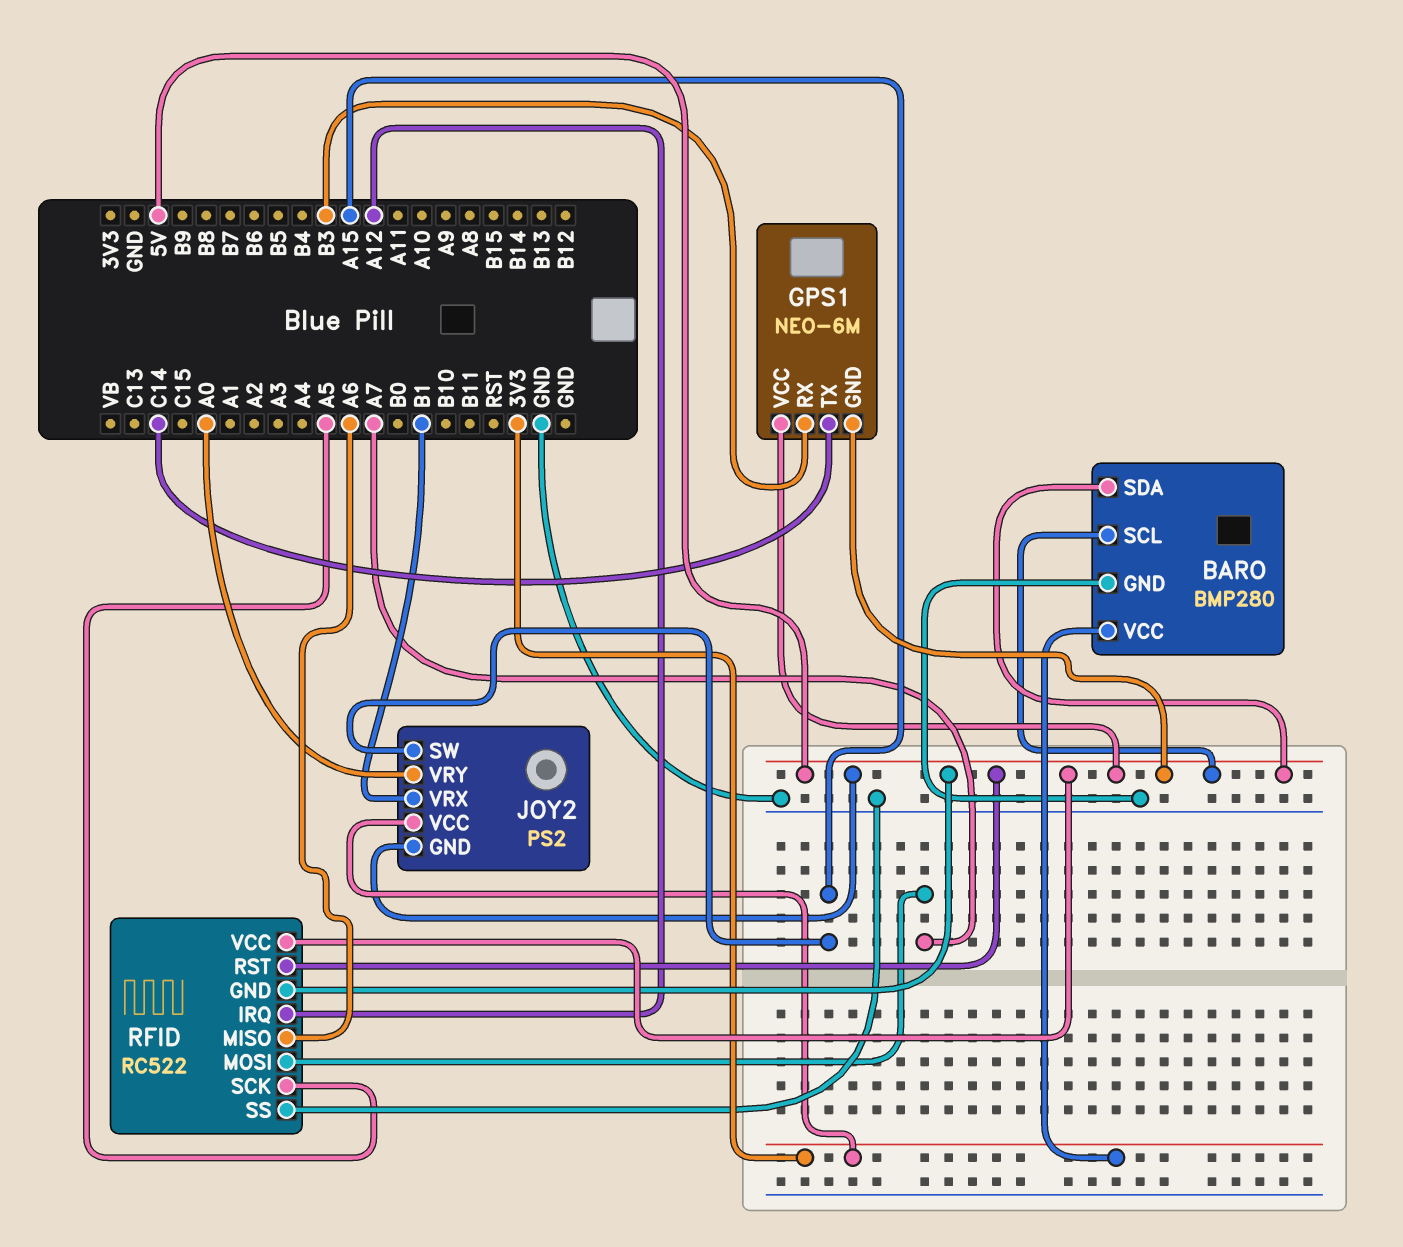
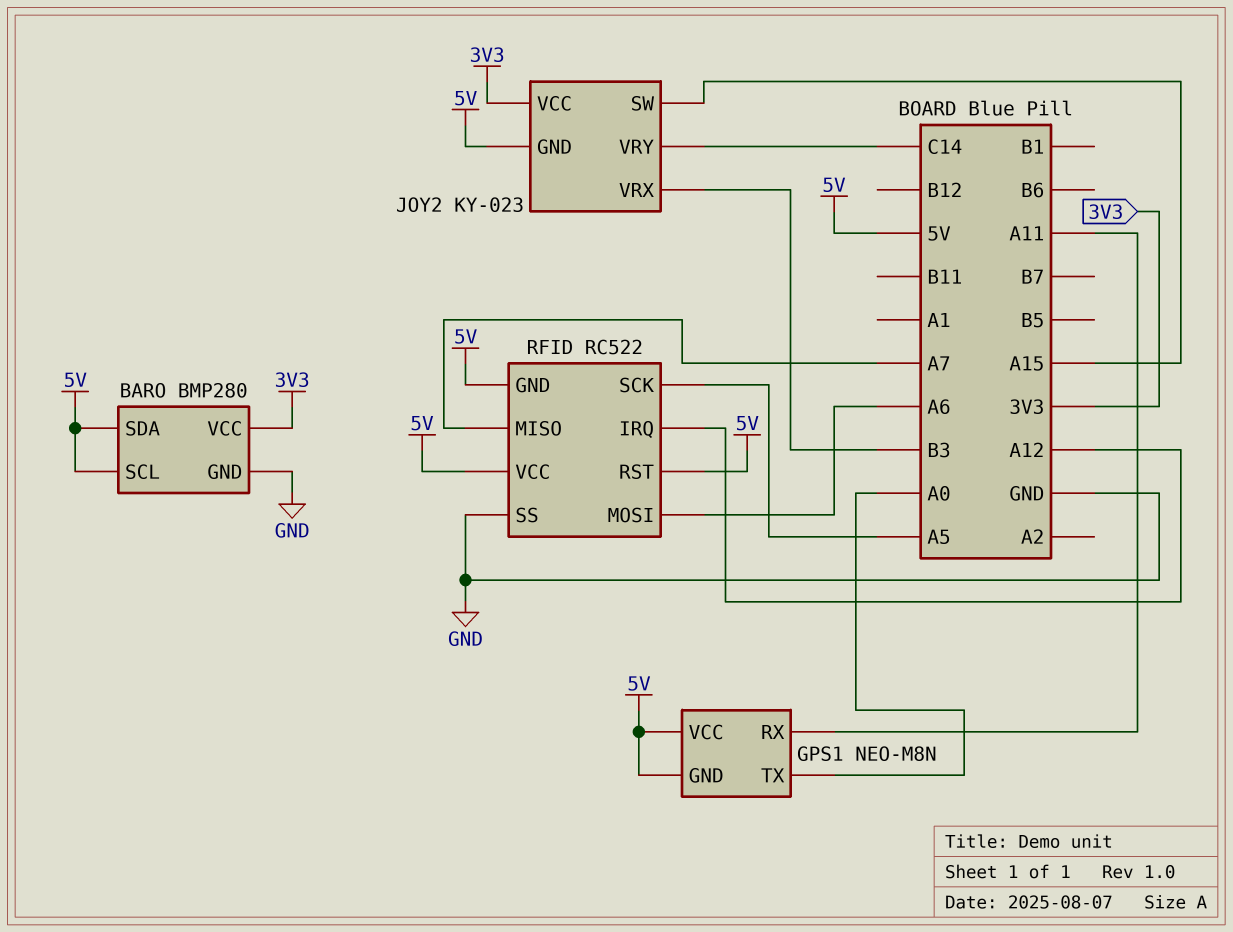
GPS1: NEO-6M -> NEO-M8N
GPS1 pin RX: B3 -> A11
GPS1 pin TX: C14 -> A0
JOY2: PS2 -> KY-023
JOY2 pin VRX: B1 -> B3
JOY2 pin VRY: A0 -> C14
RFID pin MISO: A6 -> A7
RFID pin MOSI: A7 -> A6

